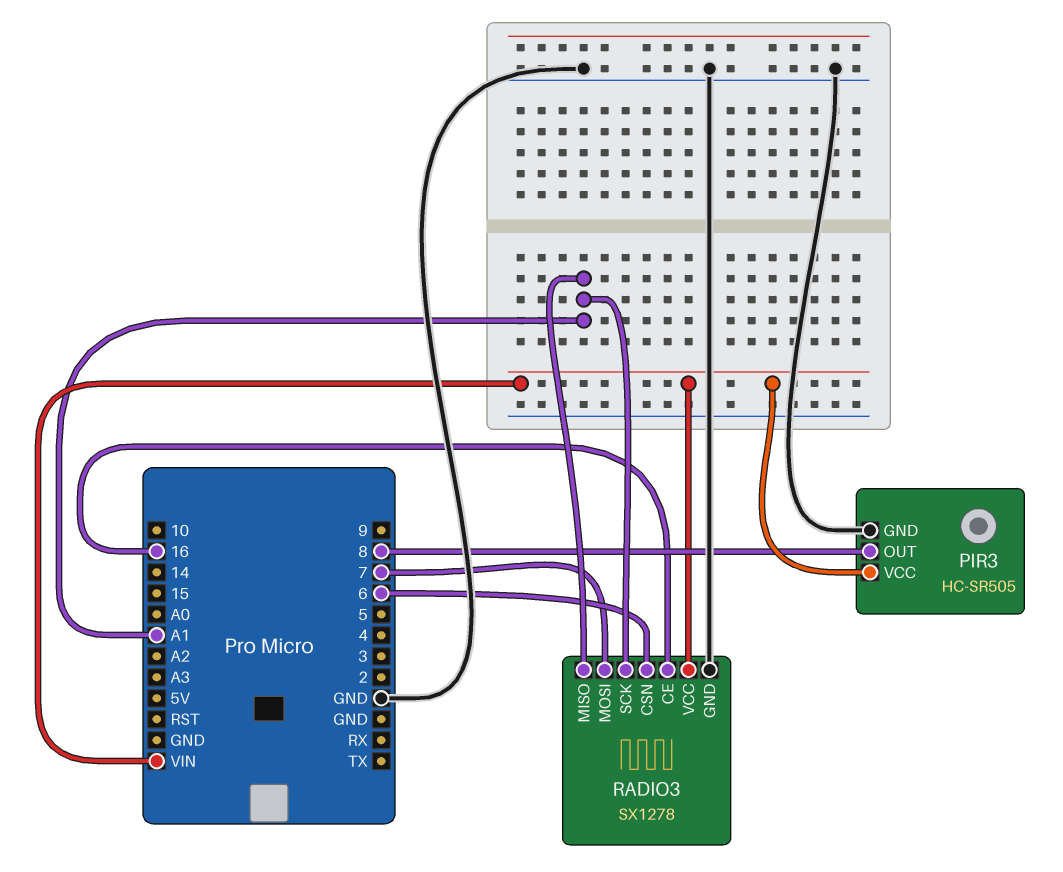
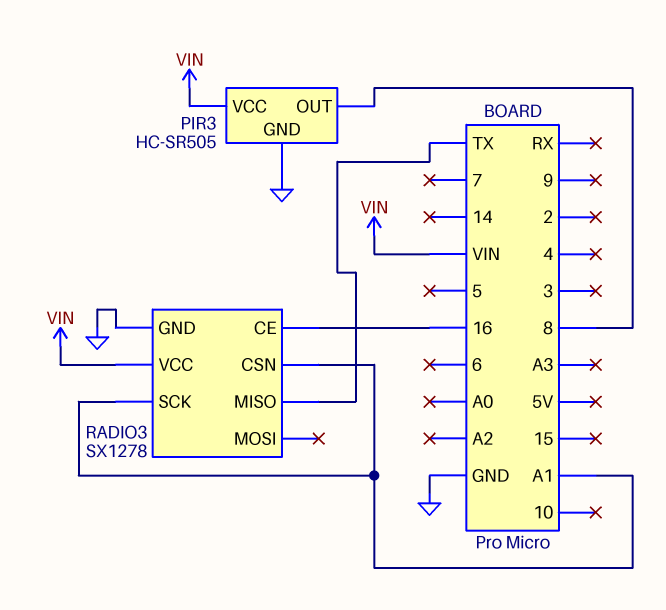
RADIO3 pin CSN: 6 -> A1
RADIO3 pin MISO: A1 -> TX
RADIO3 pin MOSI: 7 -> none

